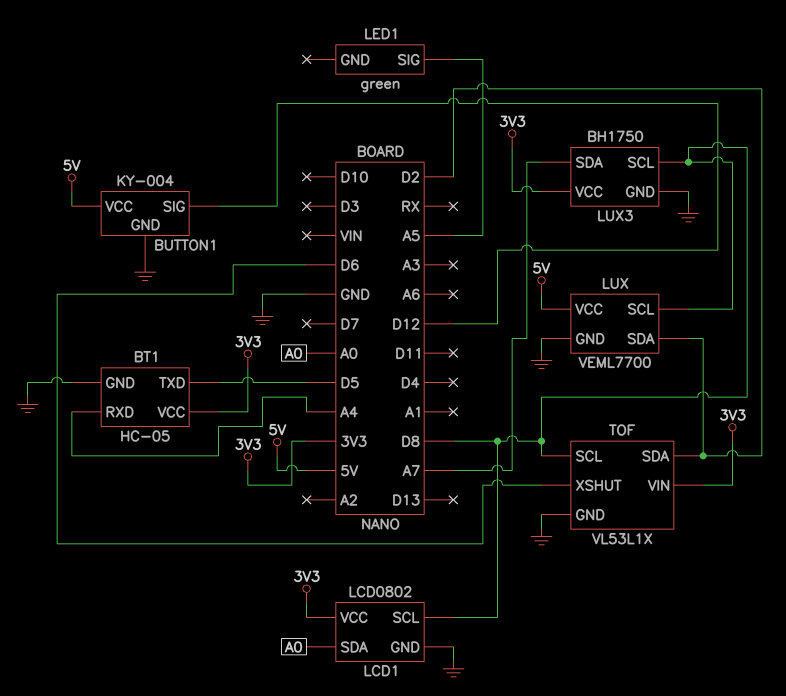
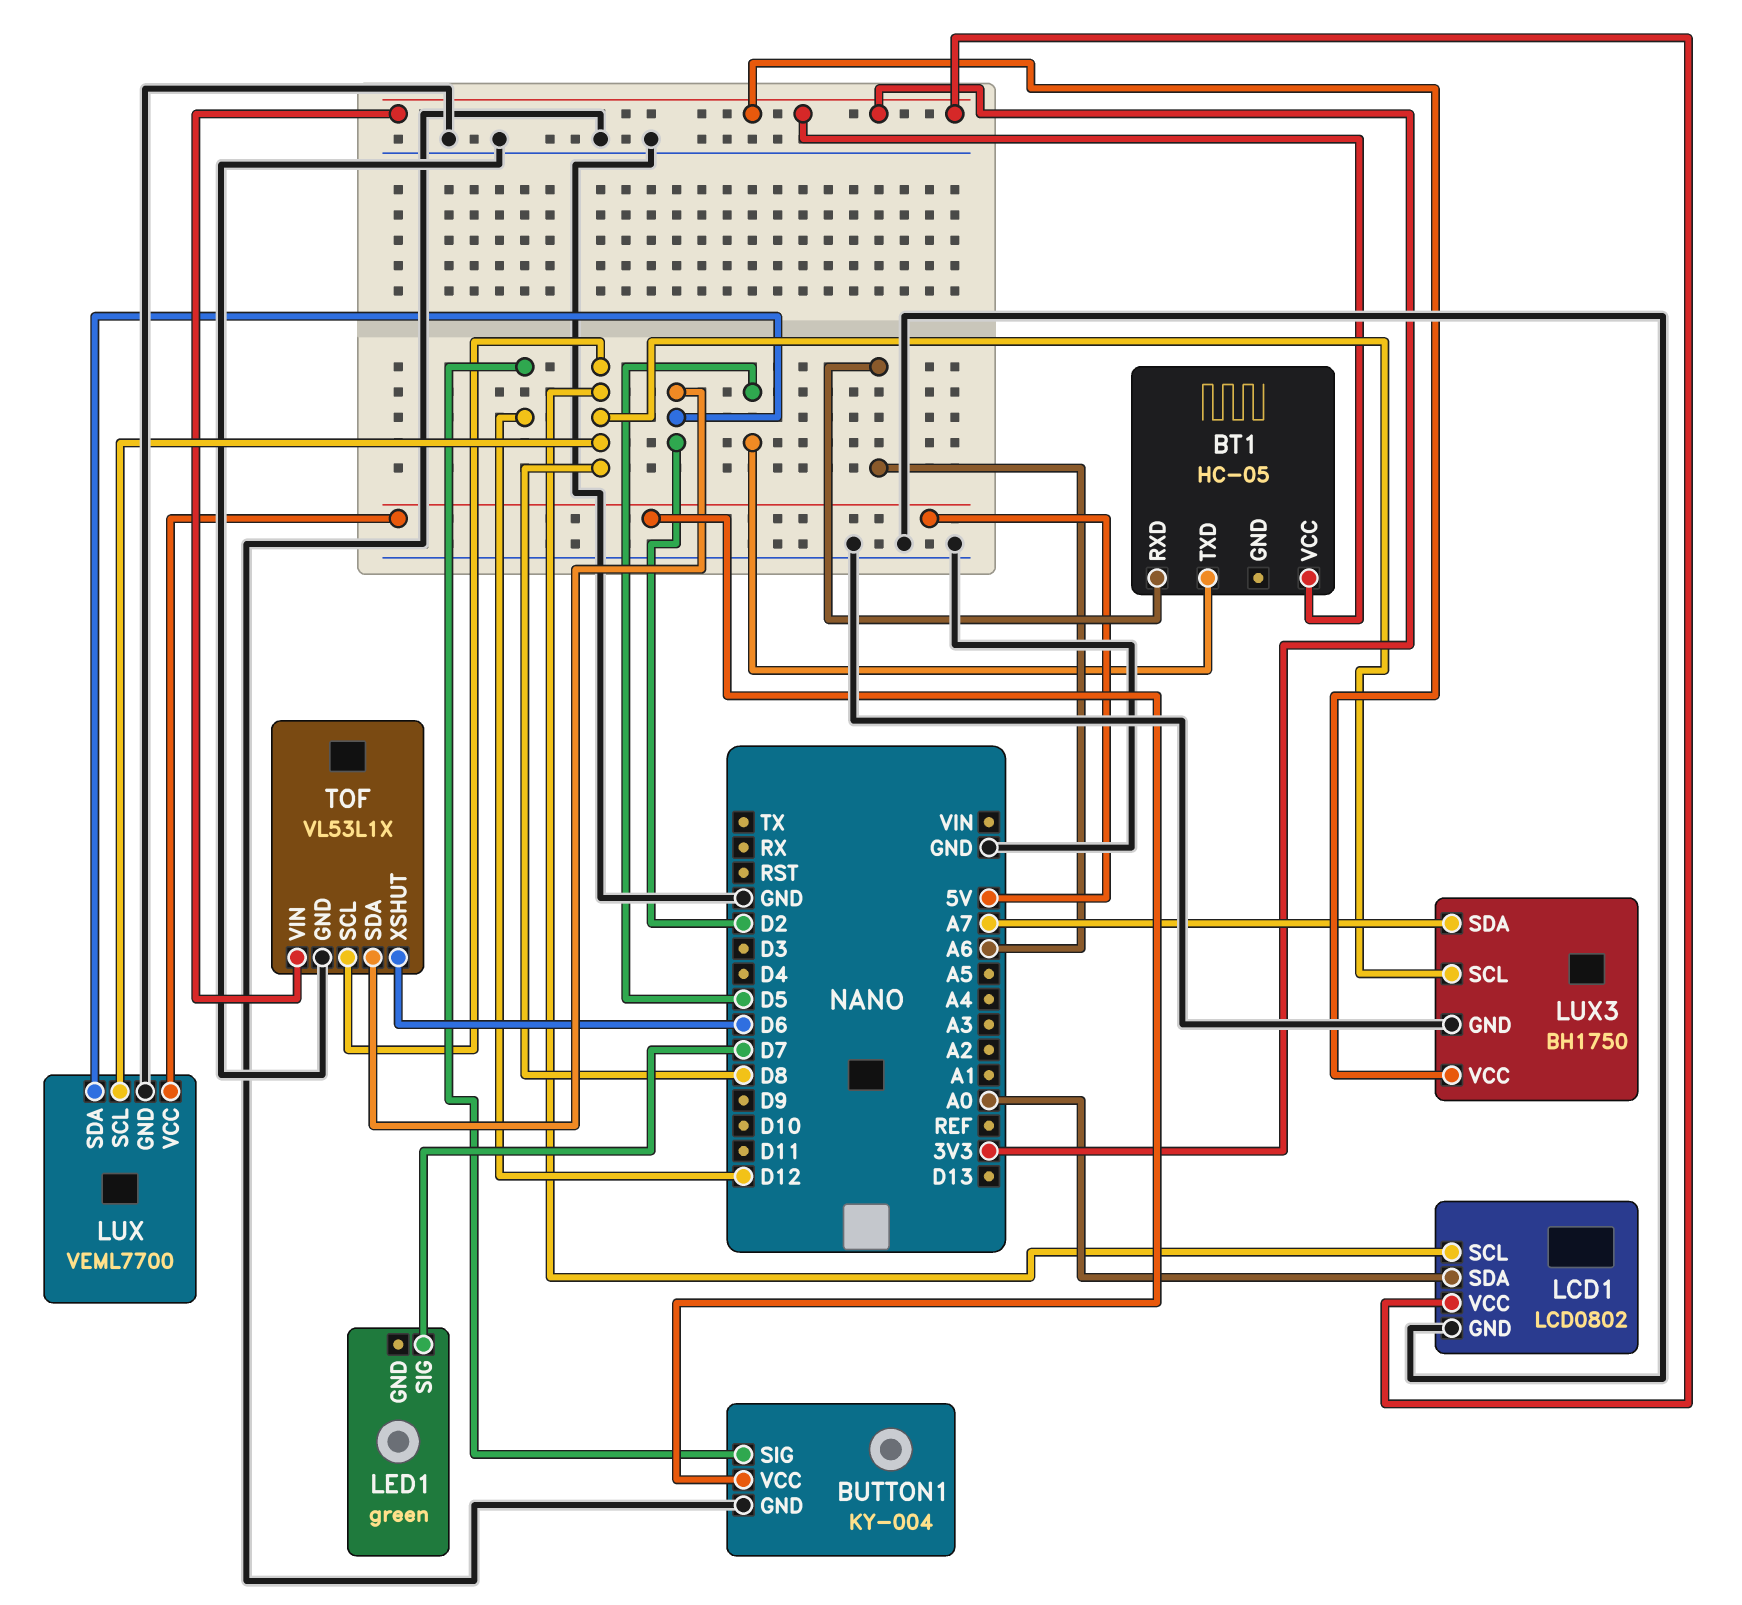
BT1 pin GND: GND -> none
BT1 pin RXD: A4 -> A6
LED1 pin SIG: A5 -> D7

